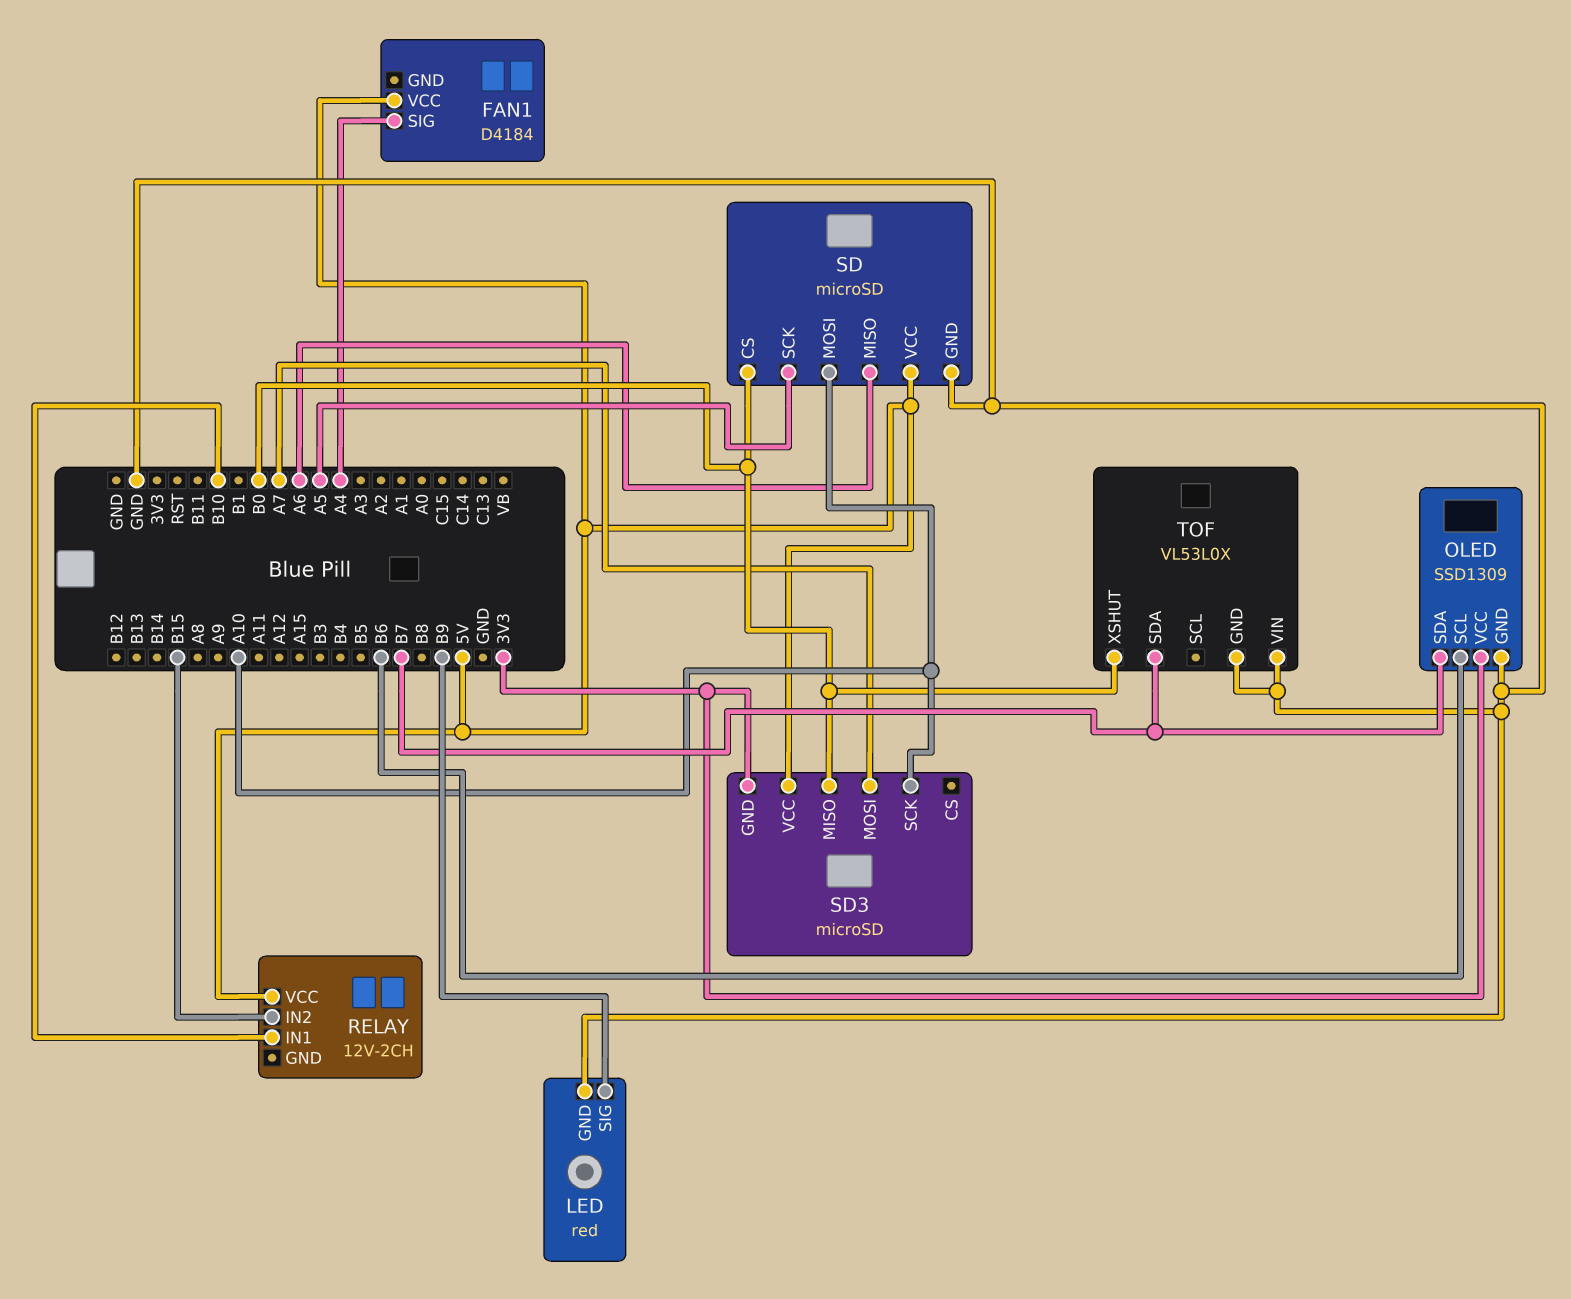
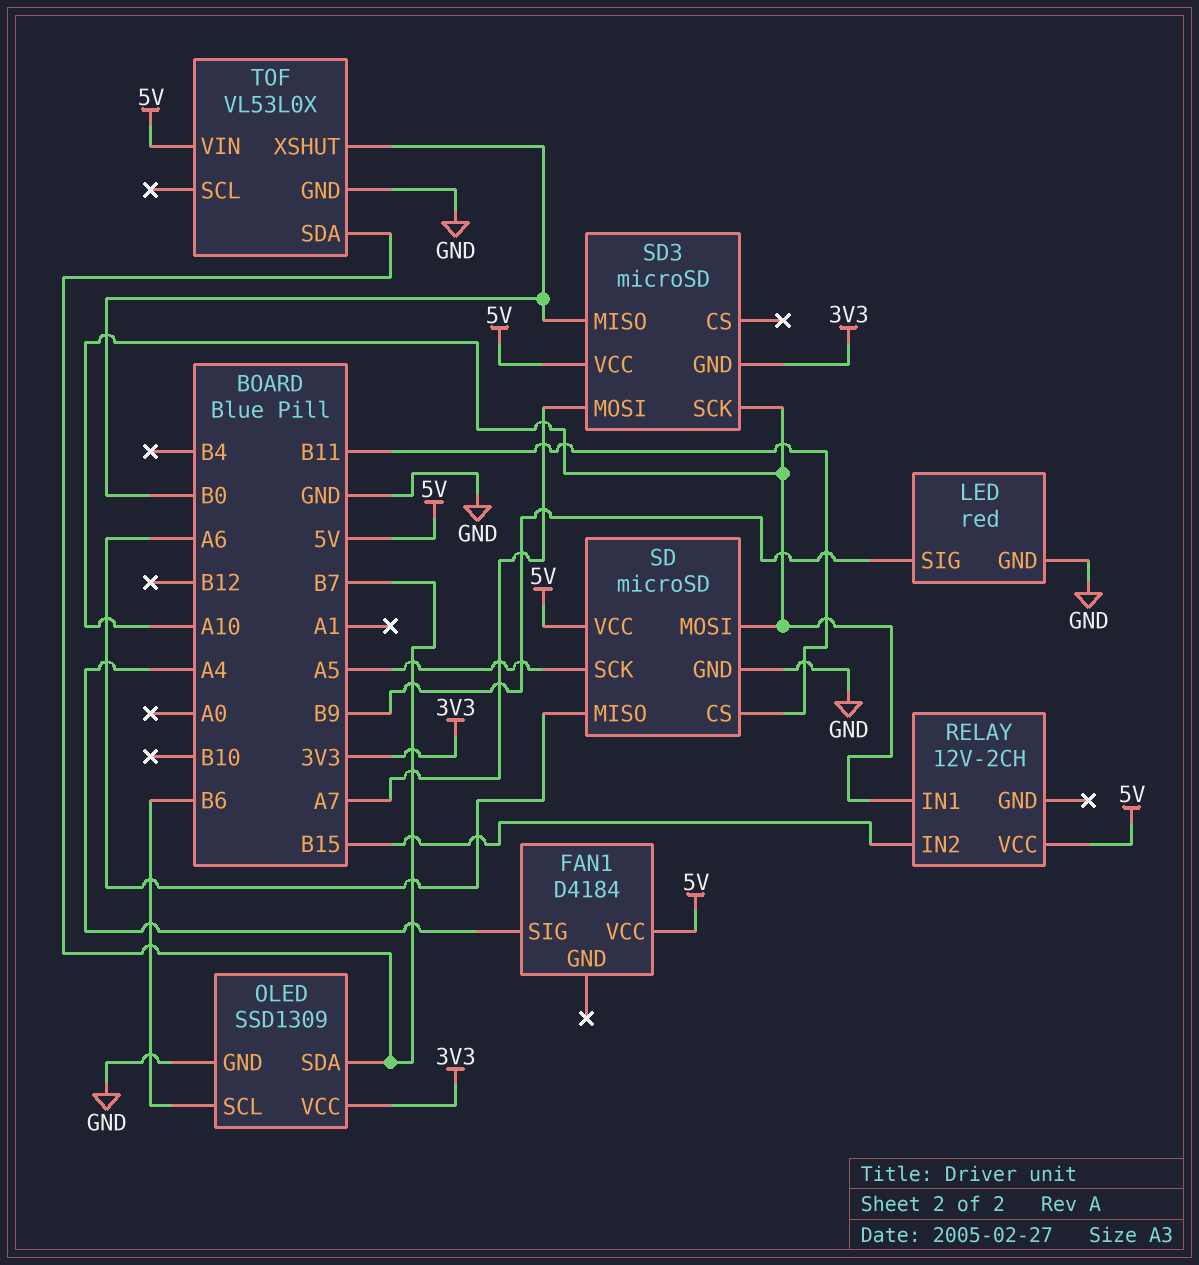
RELAY pin IN1: B10 -> A10
SD pin CS: B0 -> B11
TOF pin VIN: GND -> 5V

